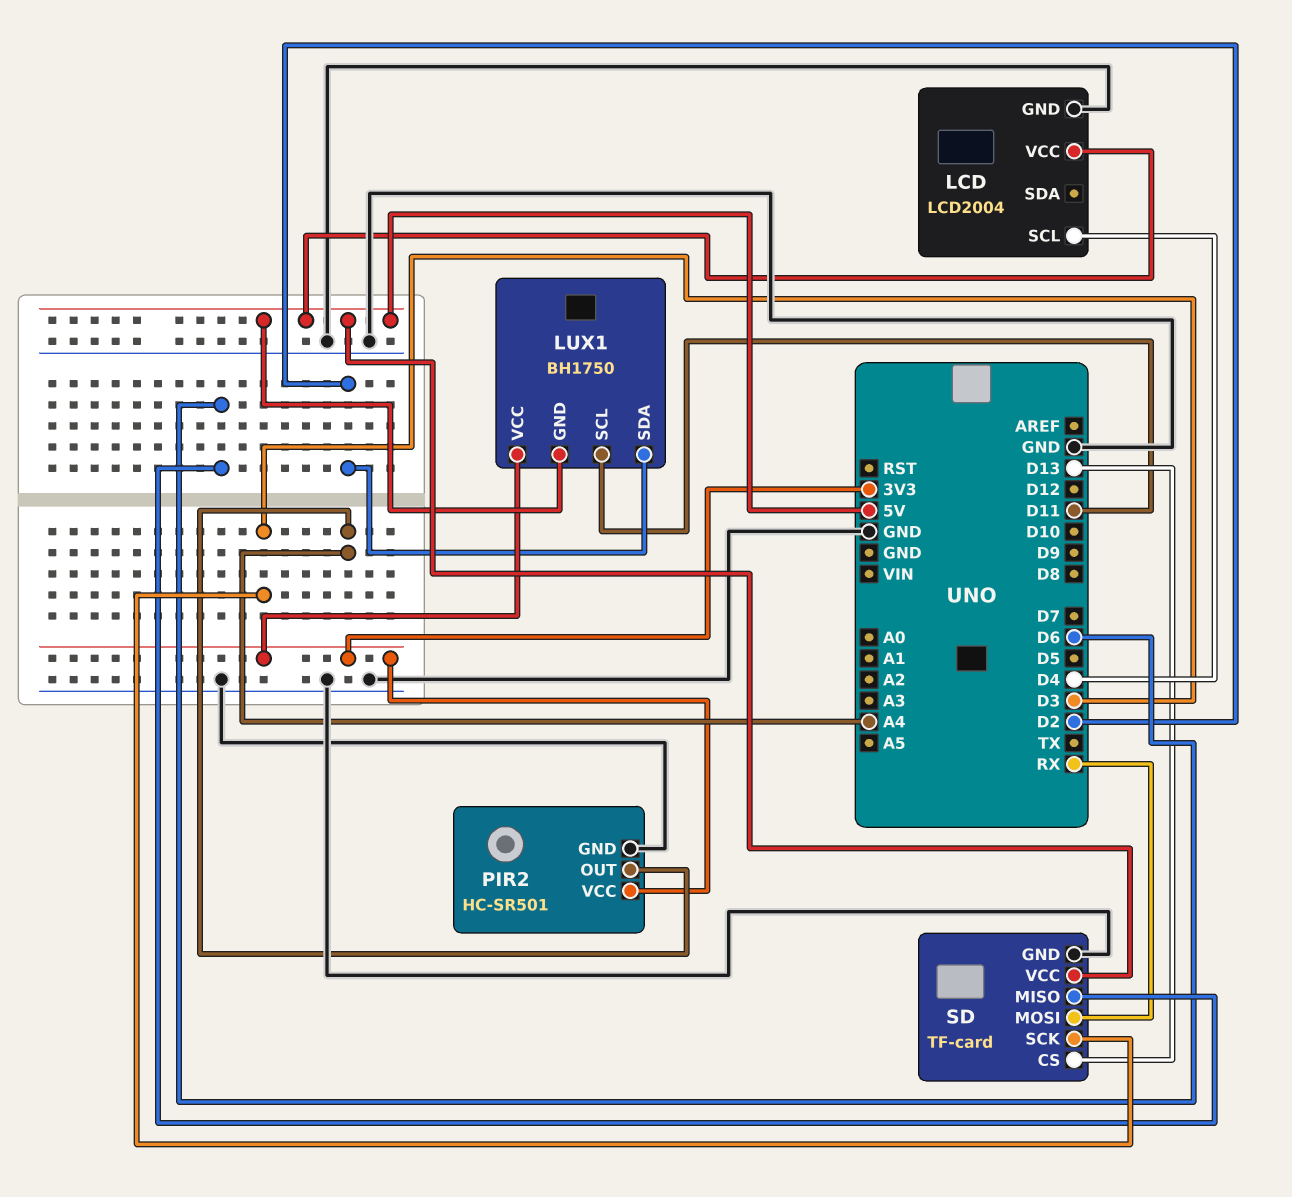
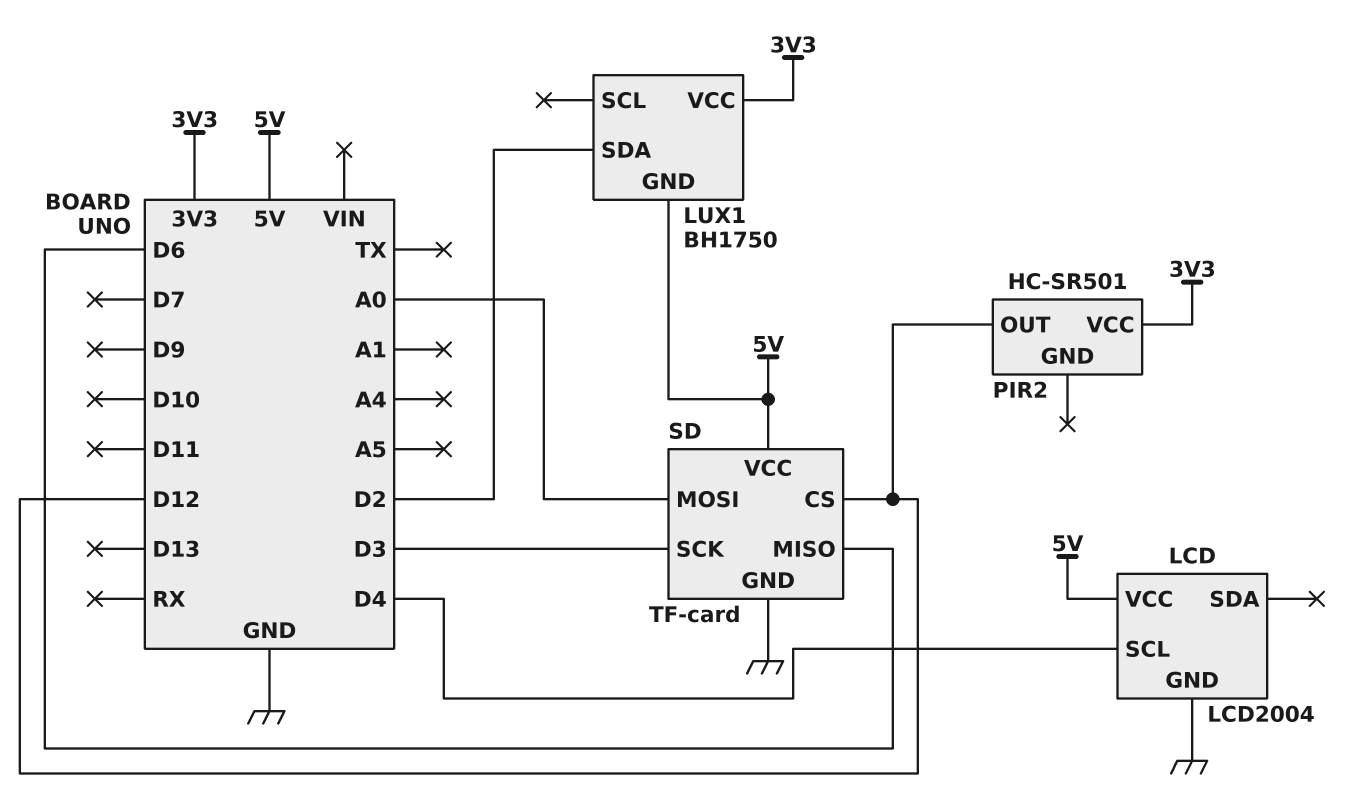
LUX1 pin SCL: D11 -> none
PIR2 pin GND: GND -> none
PIR2 pin OUT: A4 -> D12
SD pin CS: D13 -> D12
SD pin MOSI: RX -> A0

